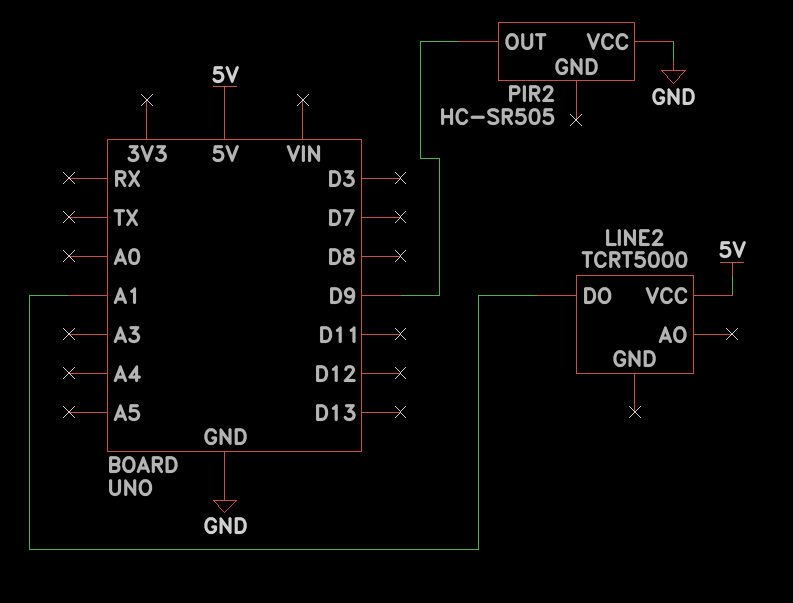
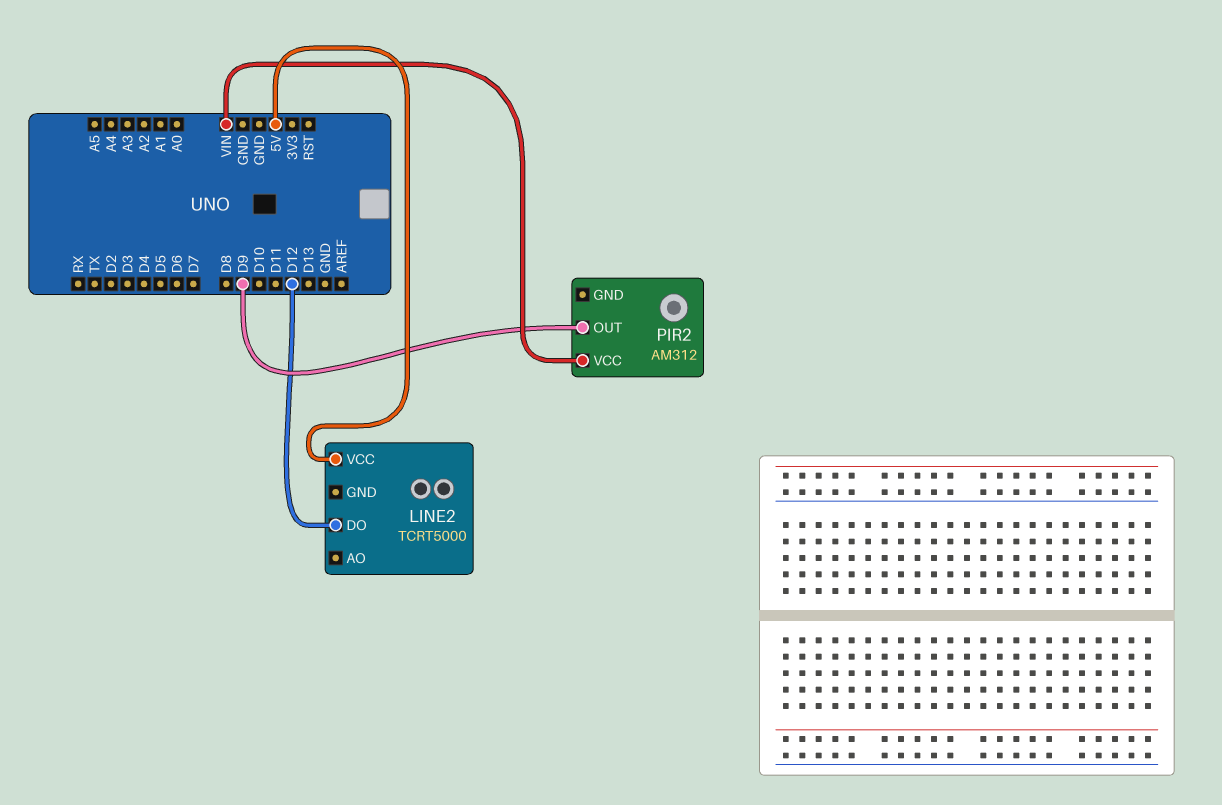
LINE2 pin DO: A1 -> D12
PIR2: HC-SR505 -> AM312
PIR2 pin VCC: GND -> VIN

